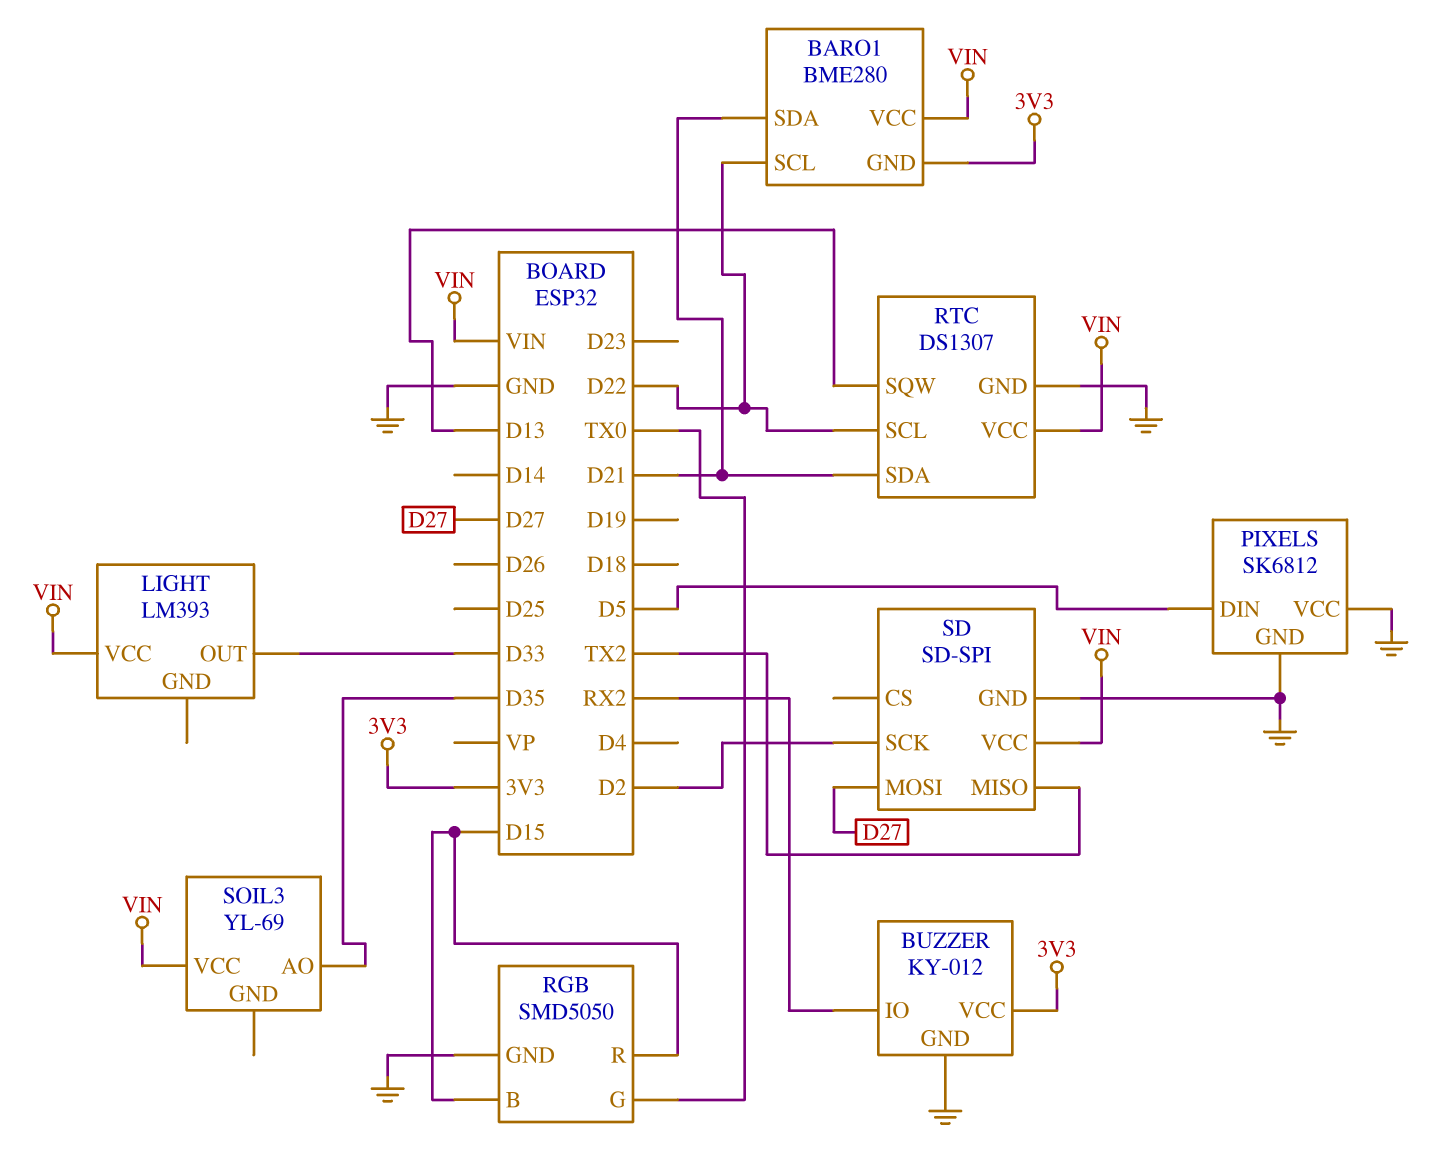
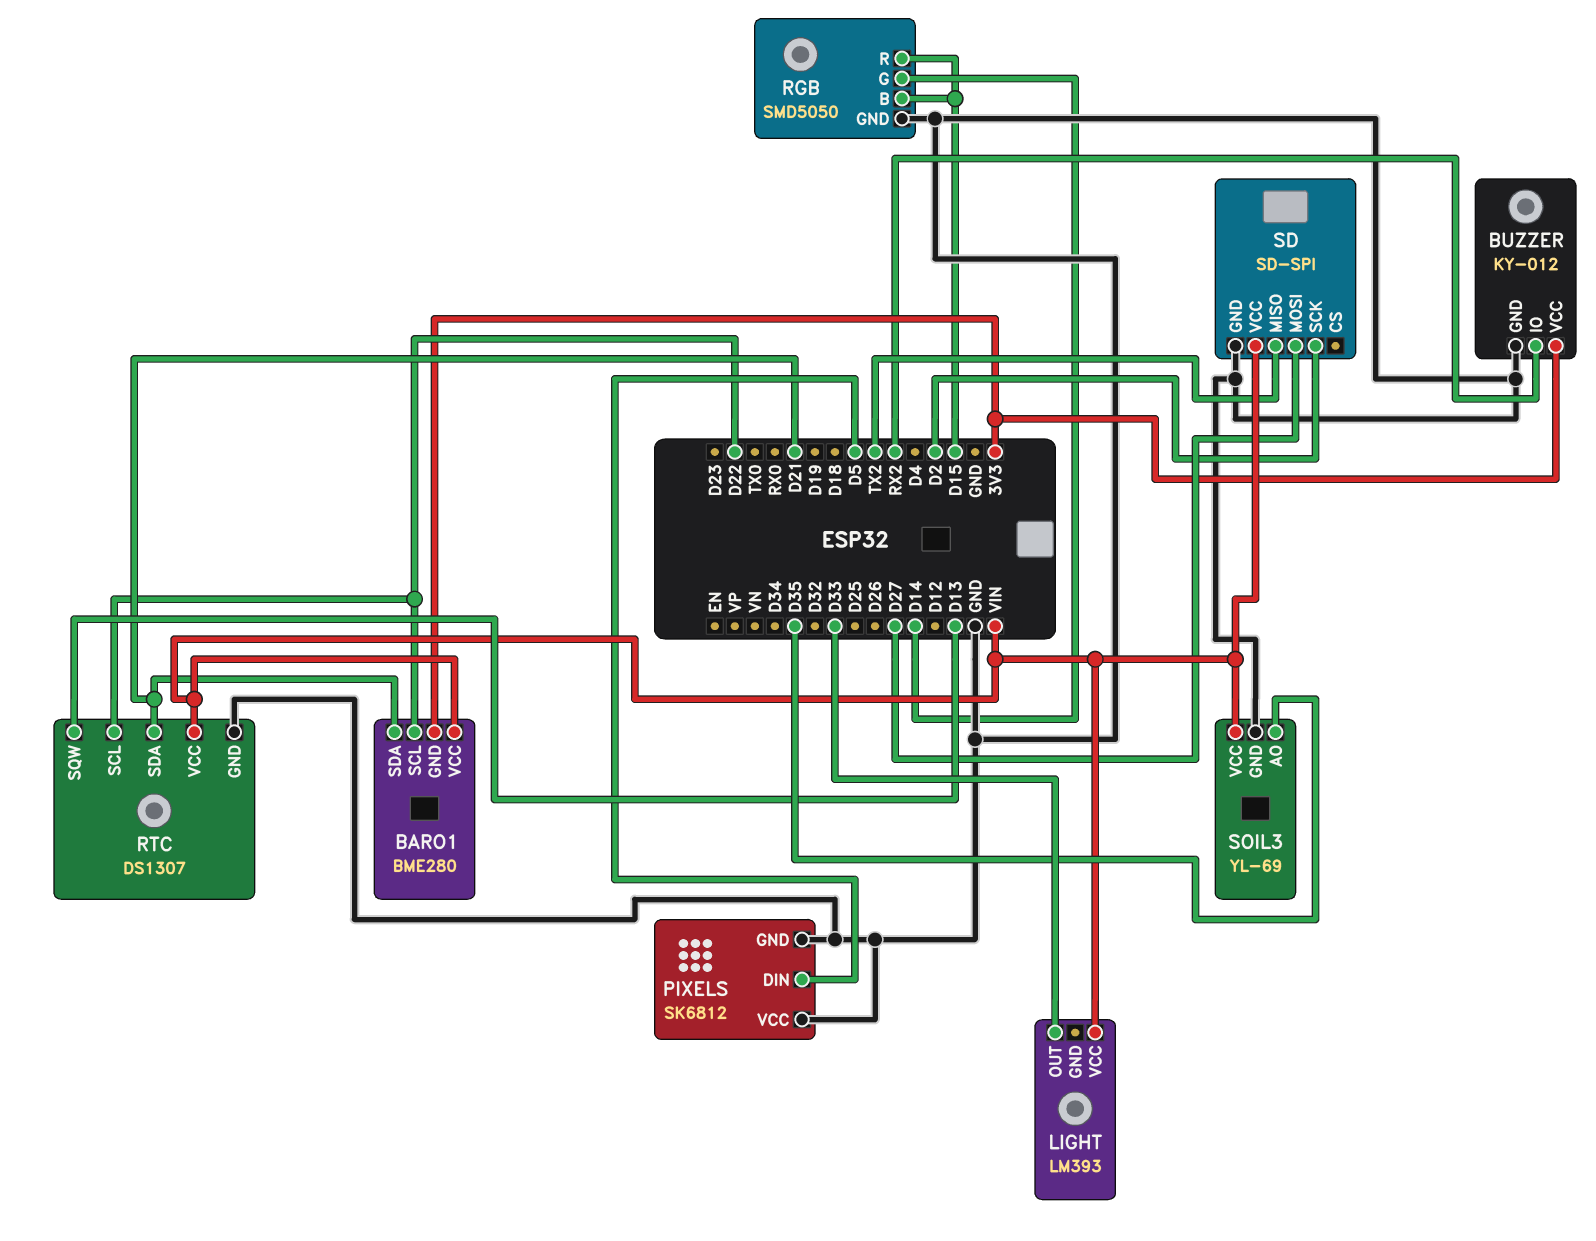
RGB pin G: TX0 -> D14
SOIL3 pin GND: none -> GND

